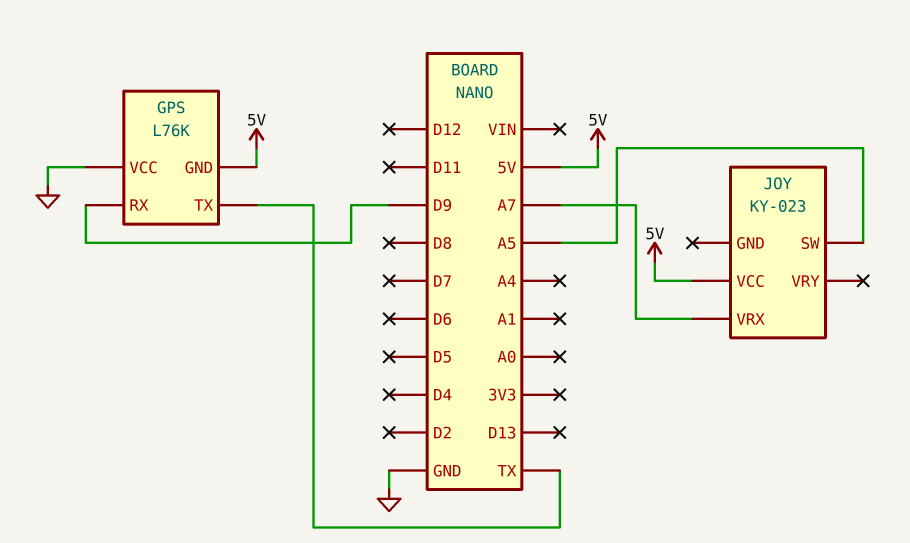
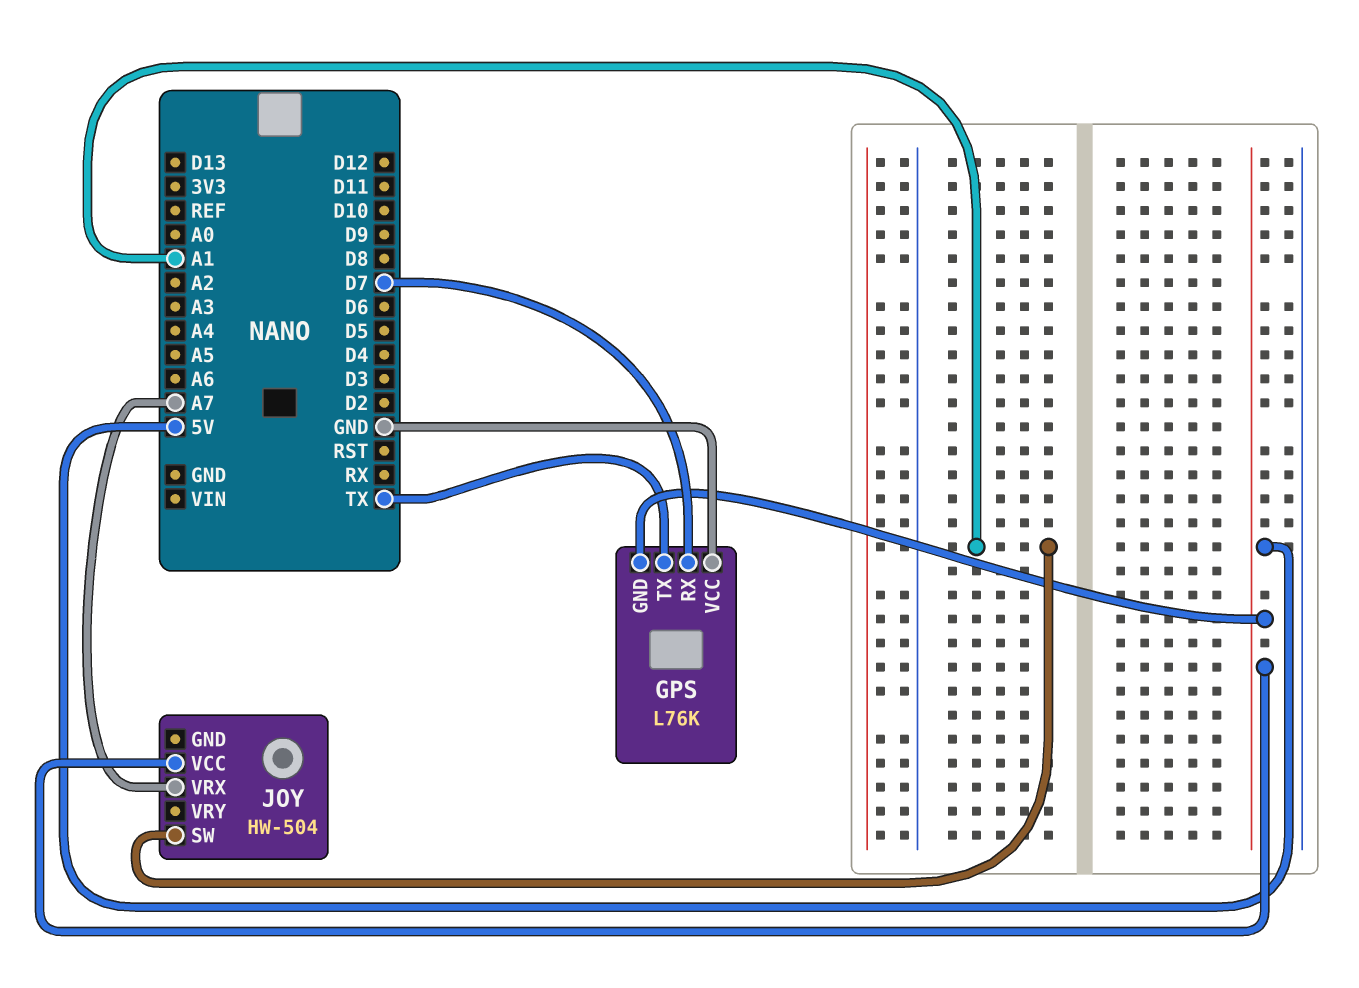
GPS pin RX: D9 -> D7
JOY: KY-023 -> HW-504
JOY pin SW: A5 -> A1

